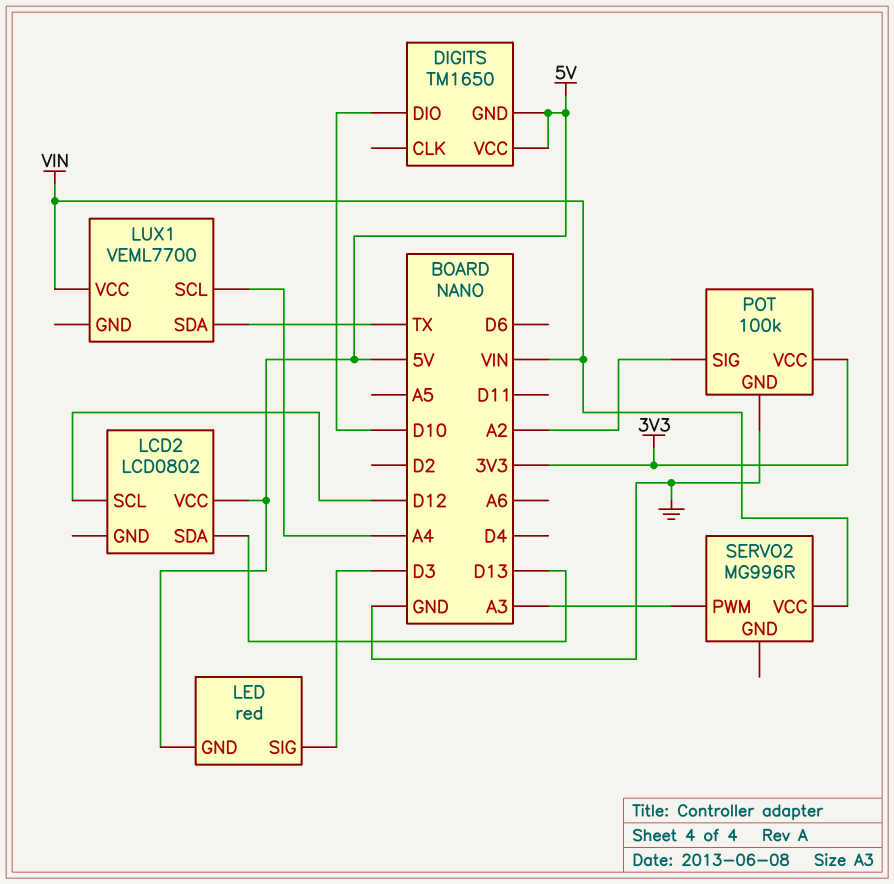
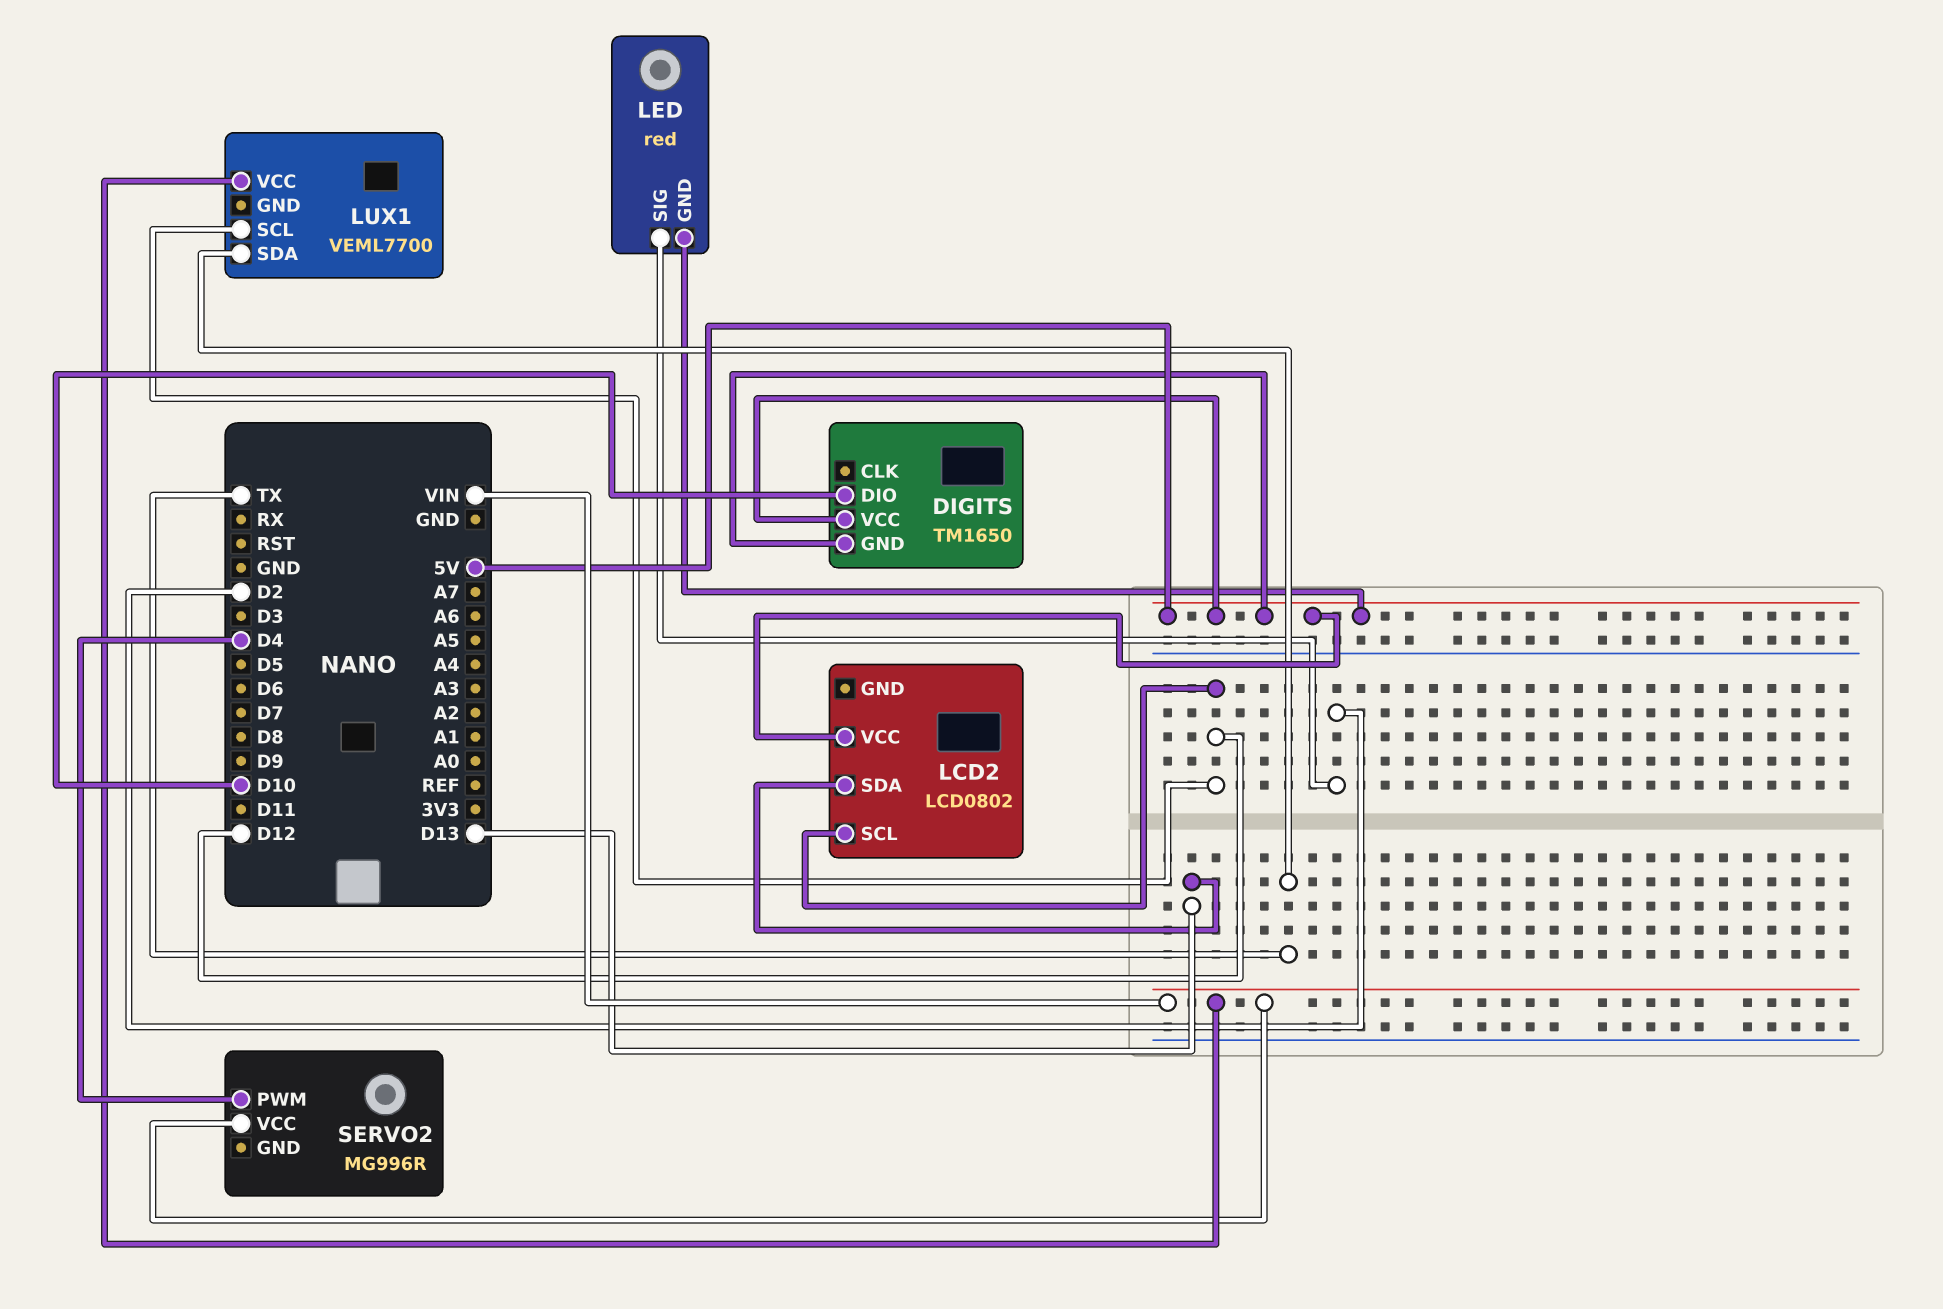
LED pin SIG: D3 -> D2
LUX1 pin SCL: A4 -> D12
POT: 100k -> none
POT pin GND: GND -> none
POT pin SIG: A2 -> none
POT pin VCC: 3V3 -> none
SERVO2 pin PWM: A3 -> D4

